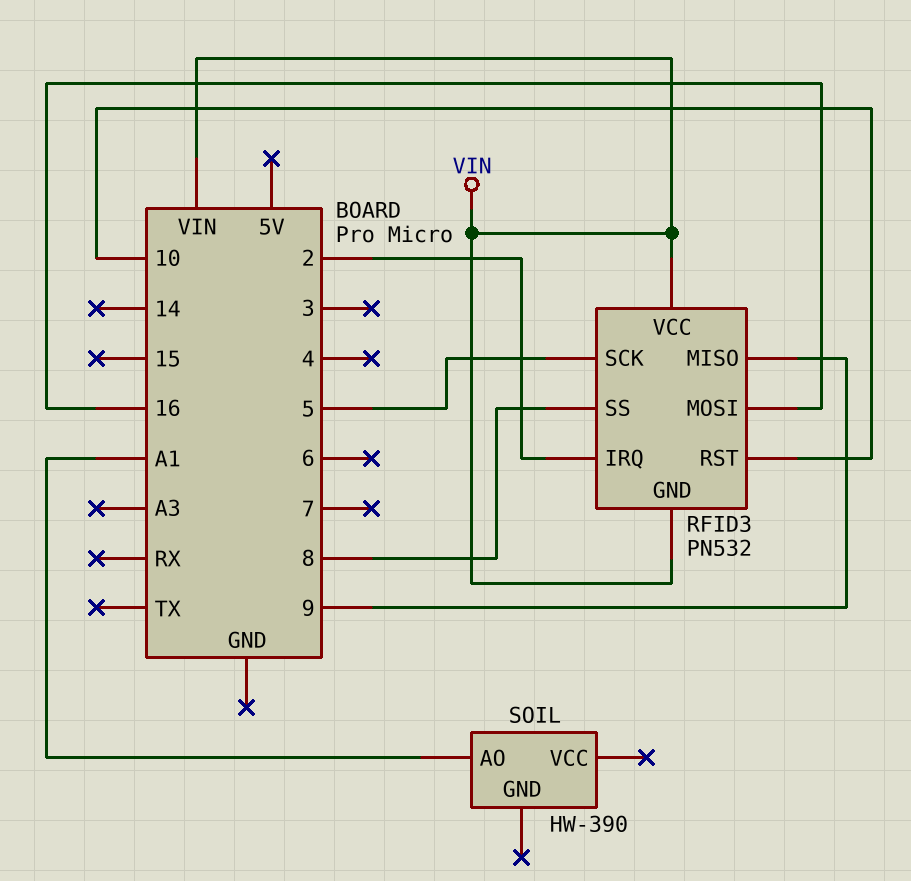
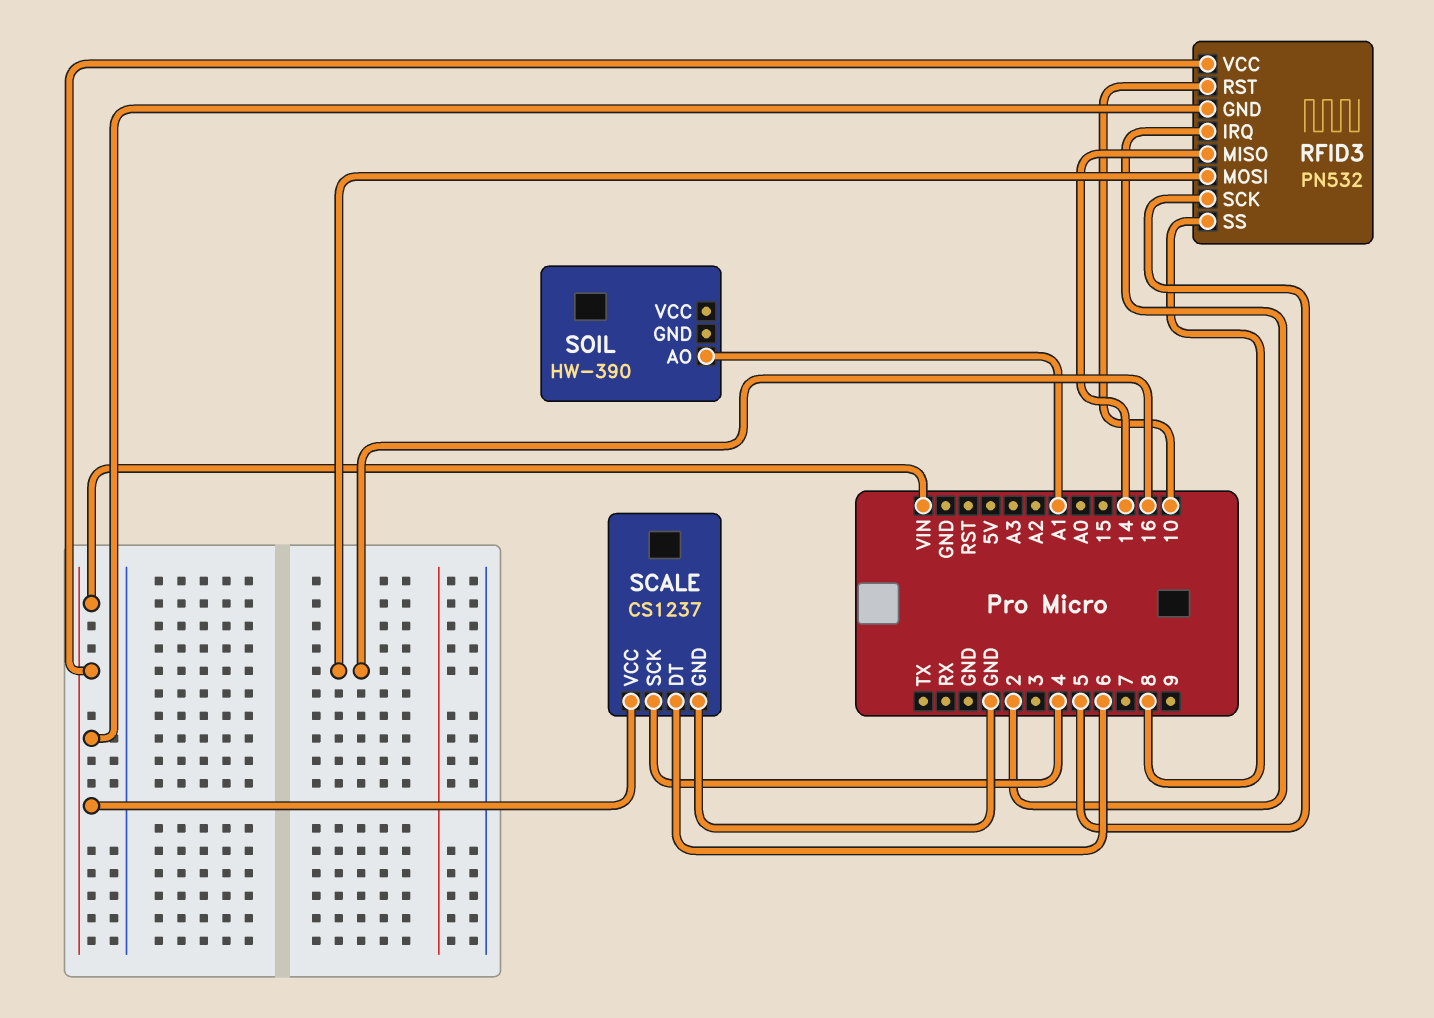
RFID3 pin MISO: 9 -> 14
SCALE: none -> CS1237
SCALE pin DT: none -> 6
SCALE pin GND: none -> GND
SCALE pin SCK: none -> 4
SCALE pin VCC: none -> VIN

